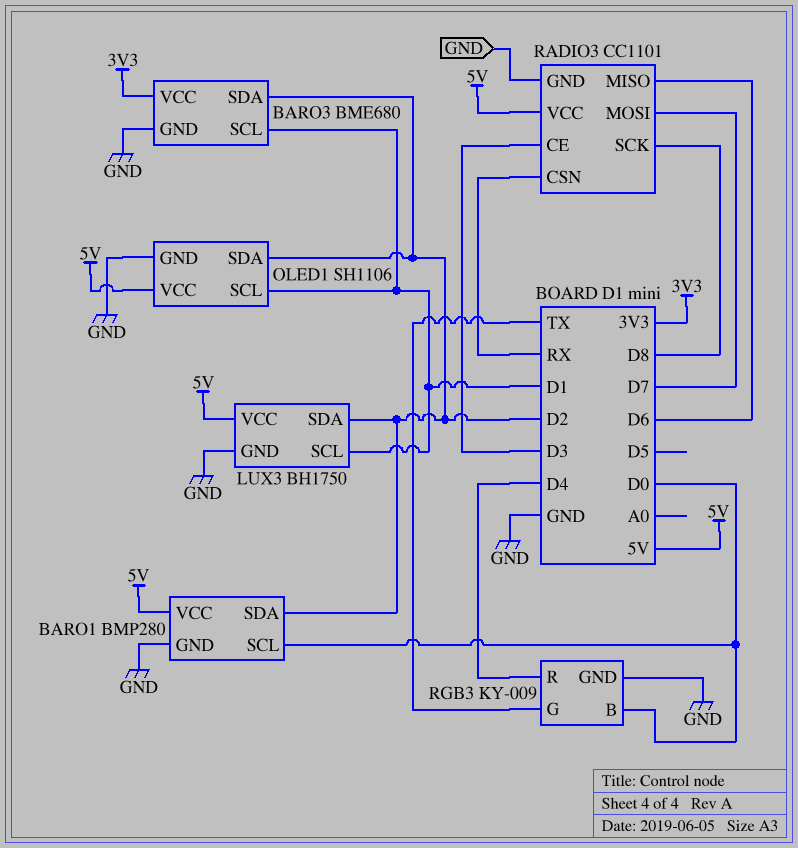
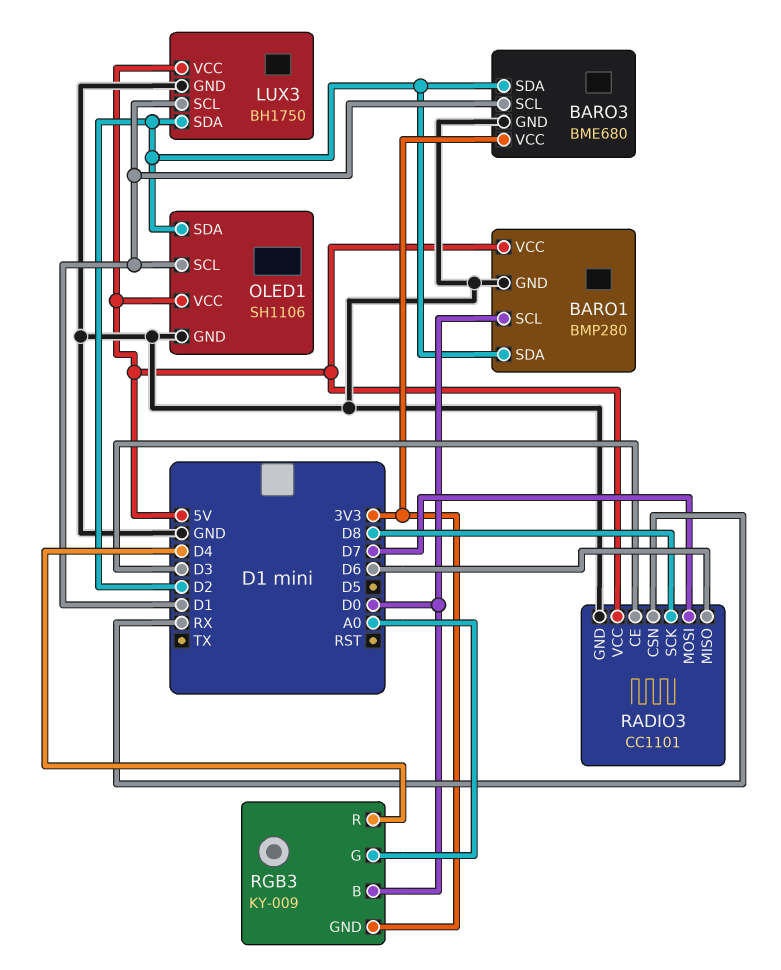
RGB3 pin G: TX -> A0
RGB3 pin GND: GND -> 3V3

